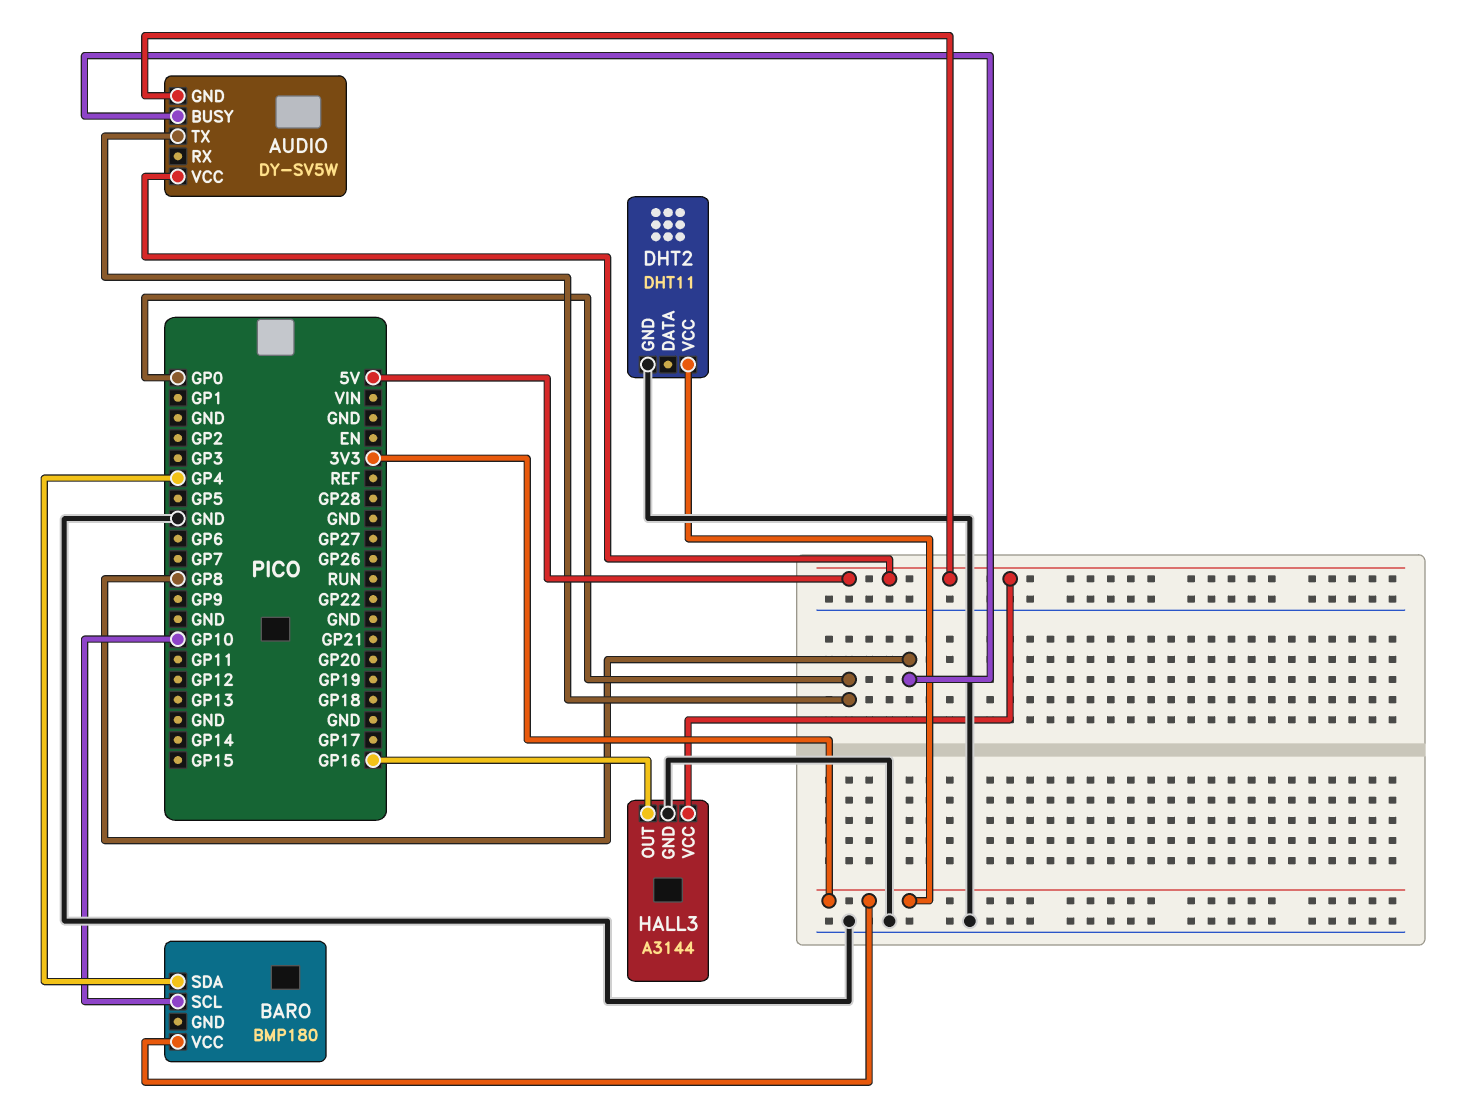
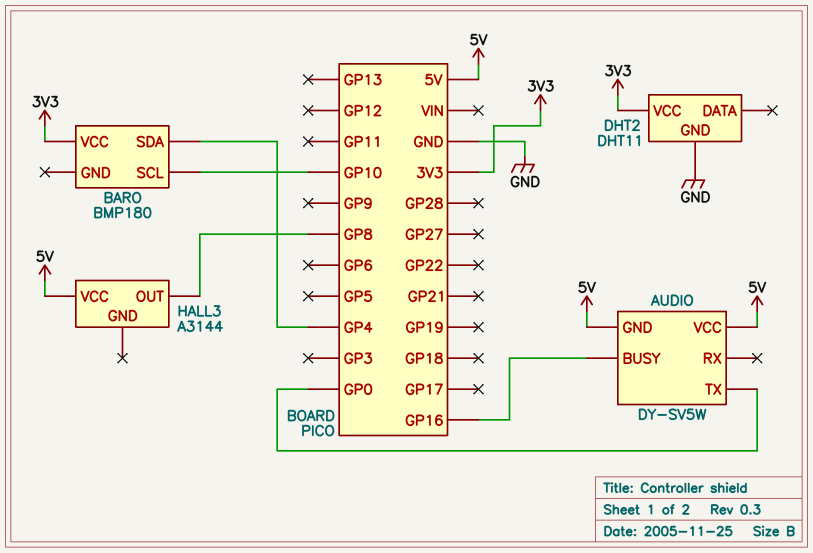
AUDIO pin BUSY: GP8 -> GP16
HALL3 pin GND: GND -> none
HALL3 pin OUT: GP16 -> GP8

